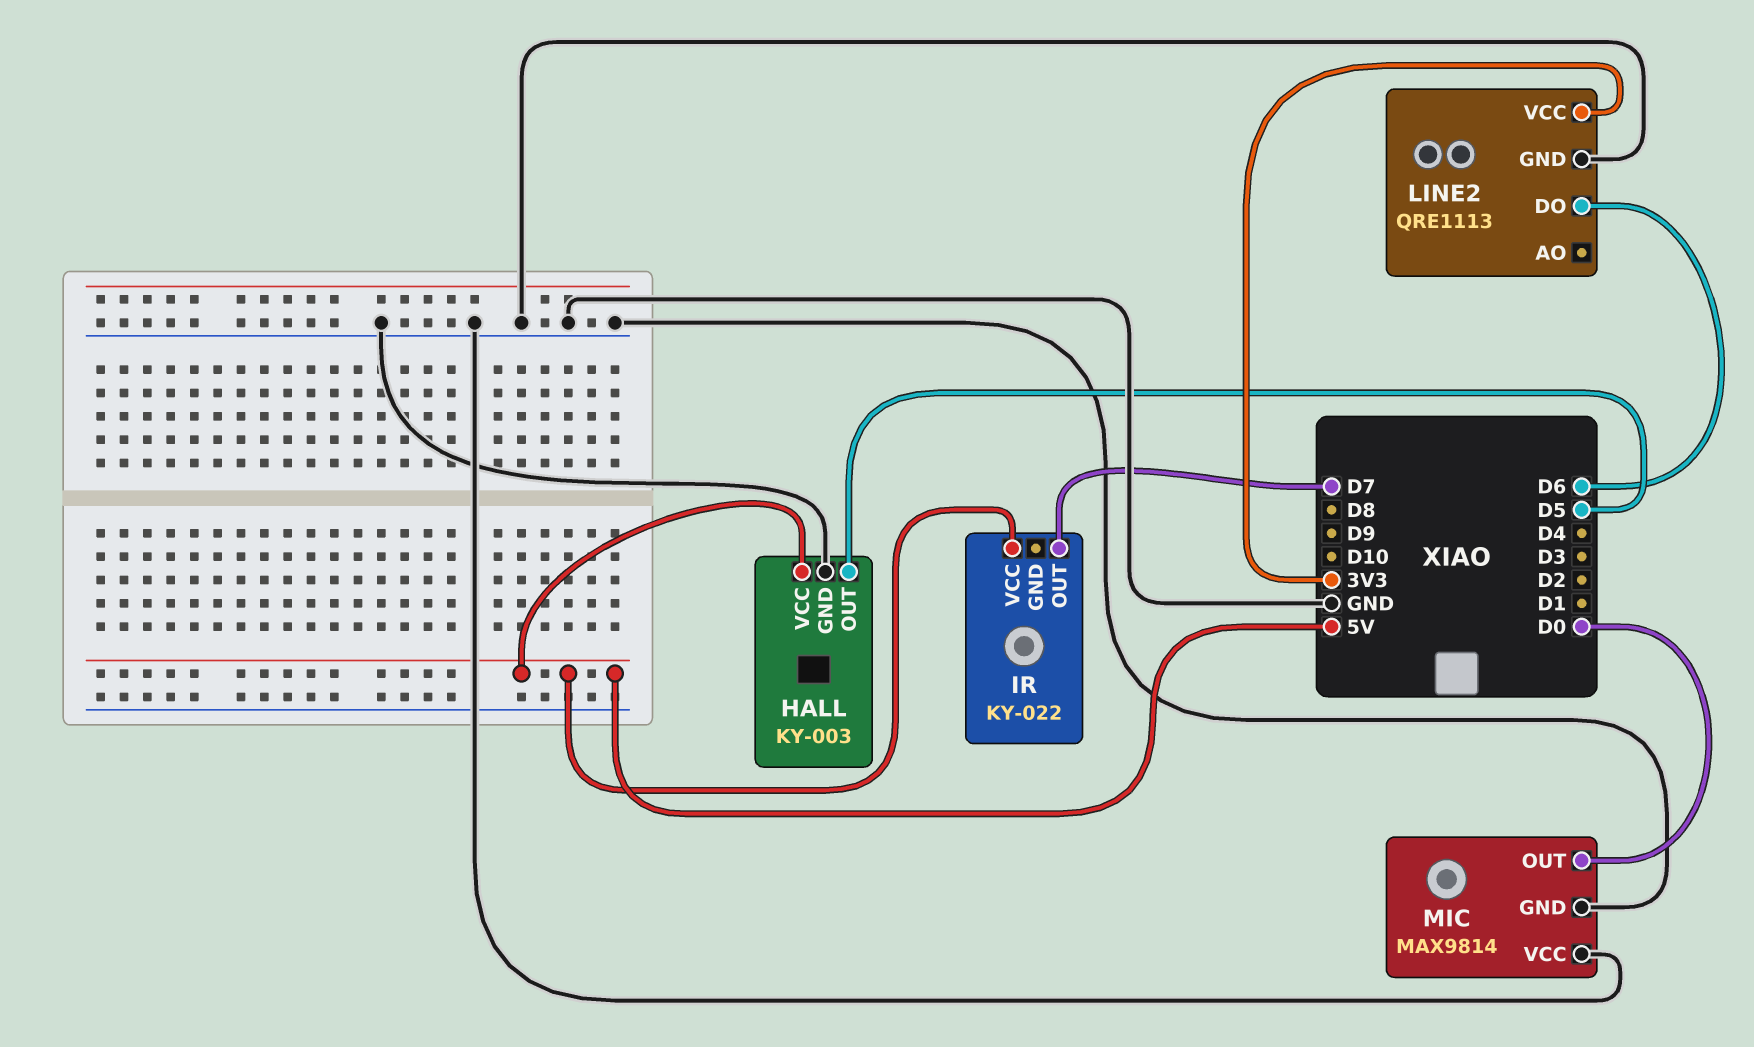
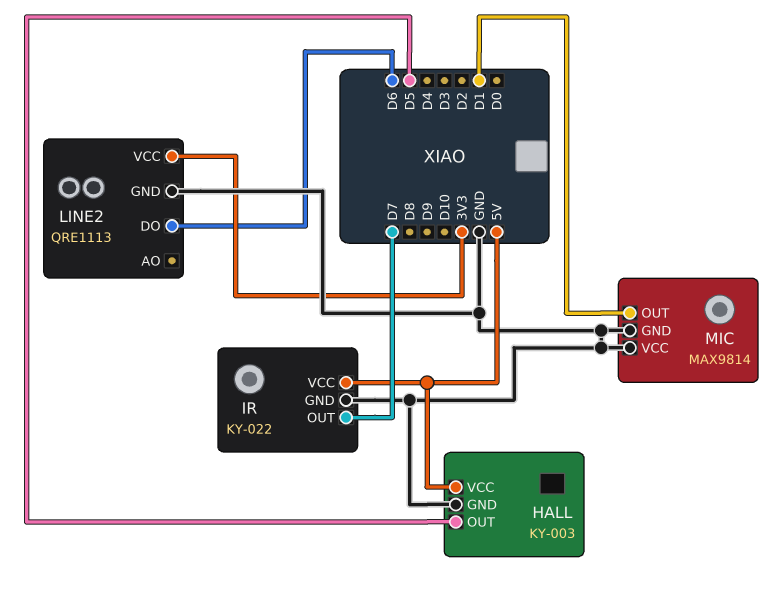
IR pin GND: none -> GND
MIC pin OUT: D0 -> D1

